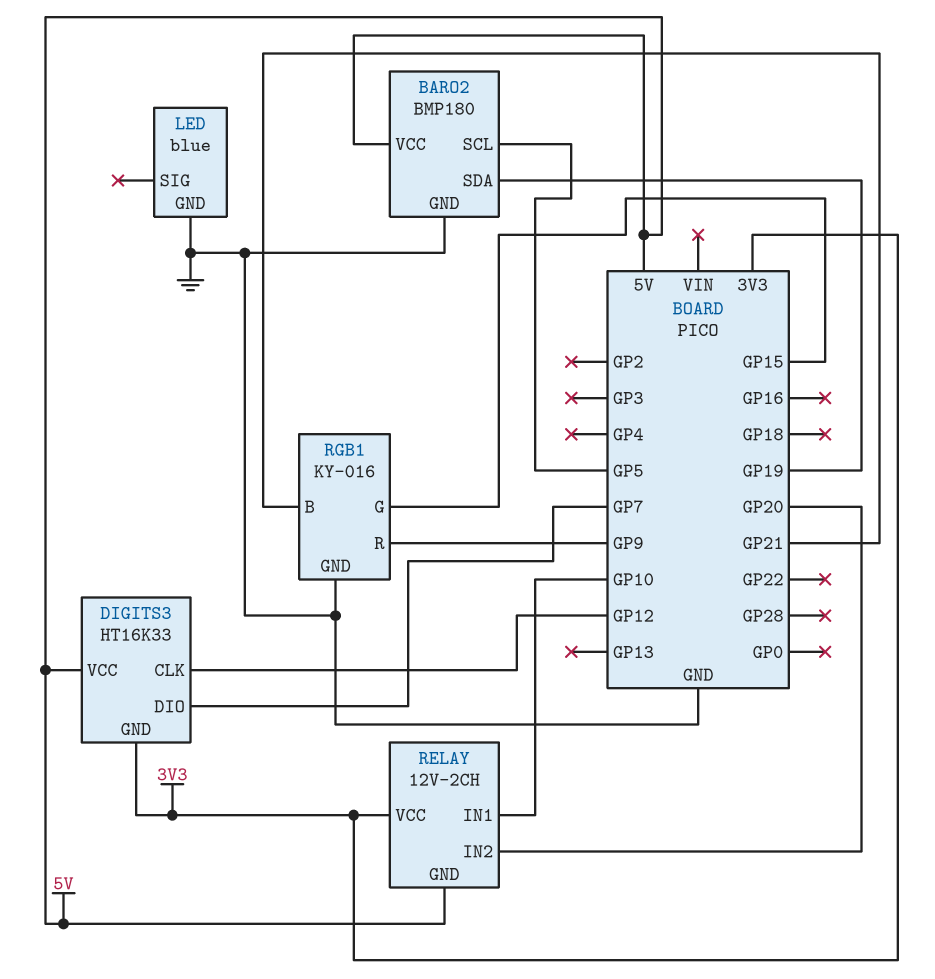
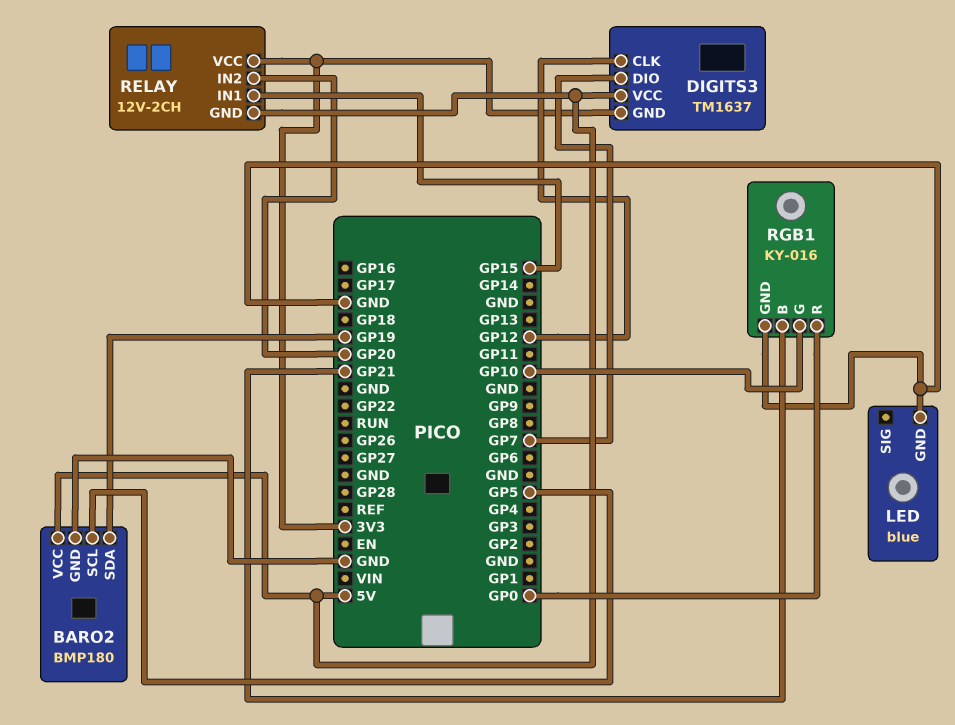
DIGITS3: HT16K33 -> TM1637
RELAY pin IN1: GP10 -> GP15
RGB1 pin G: GP15 -> GP10
RGB1 pin R: GP9 -> GP0

